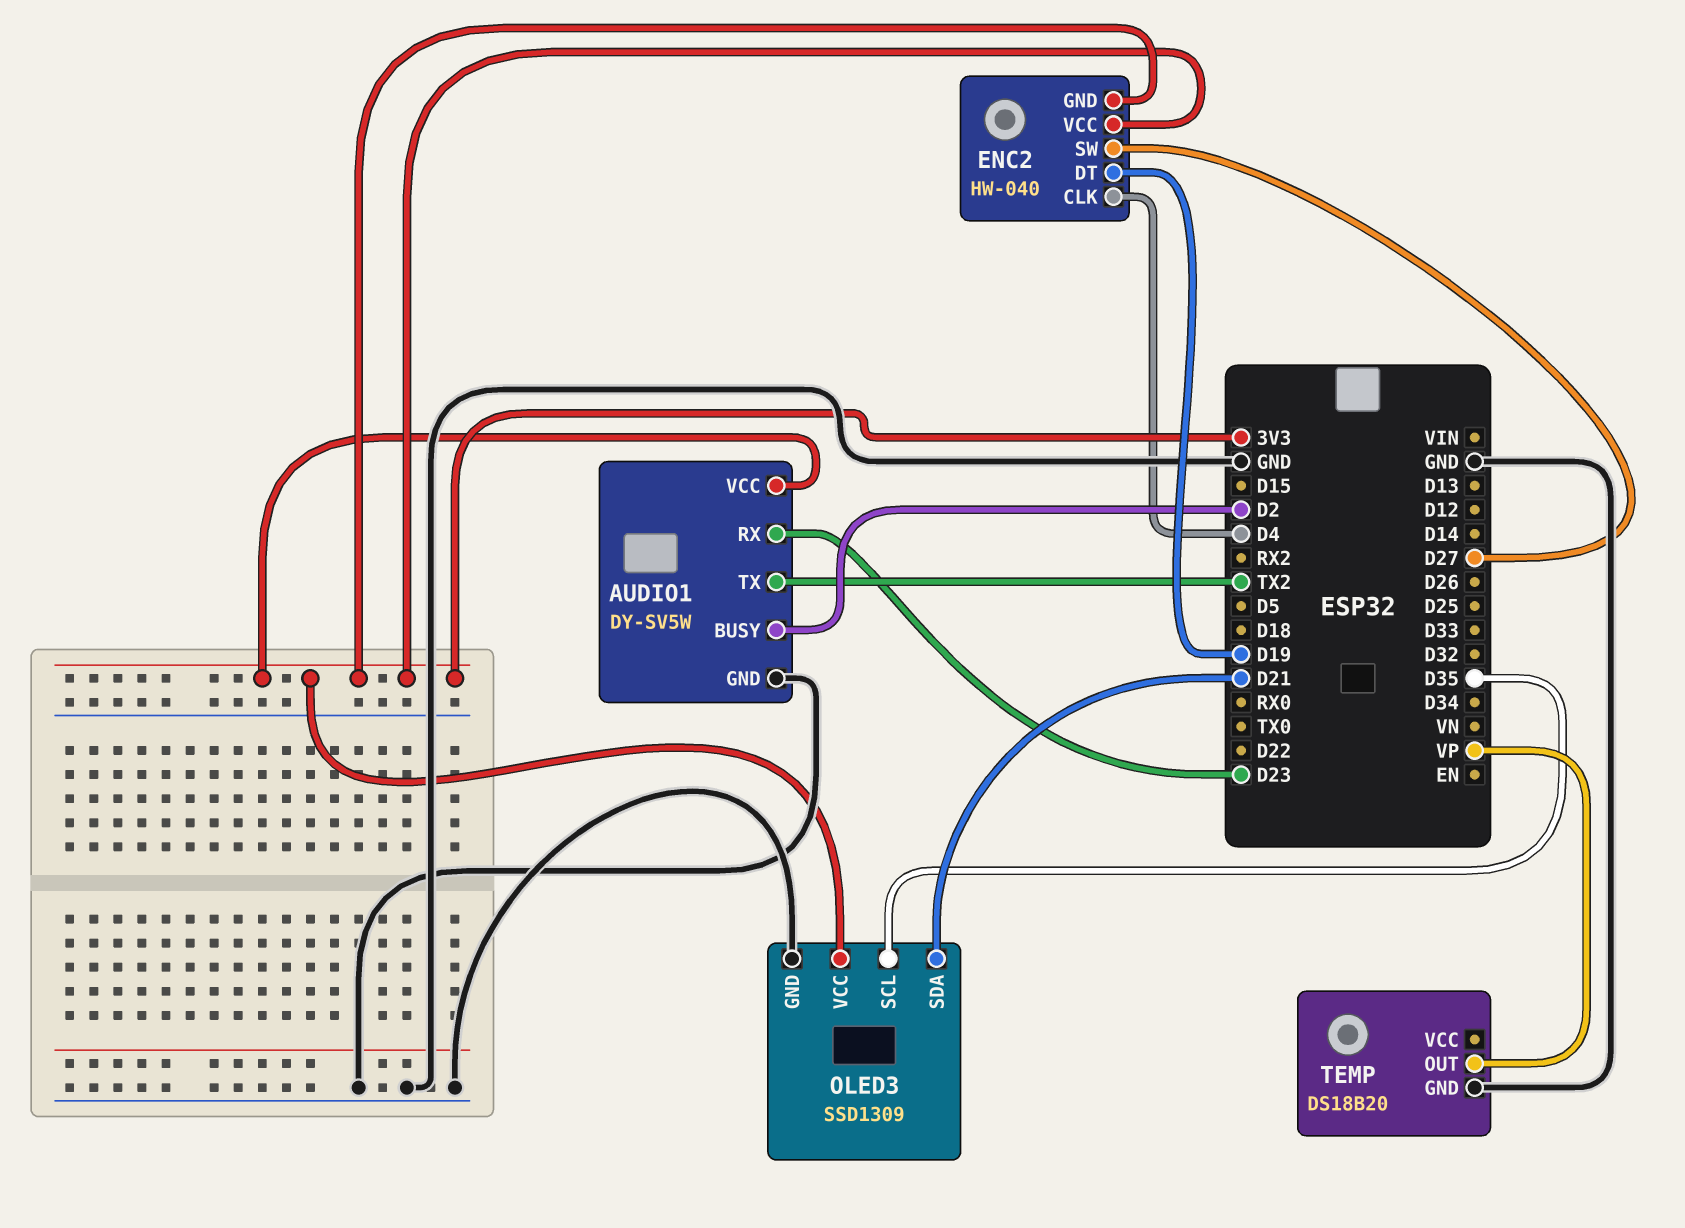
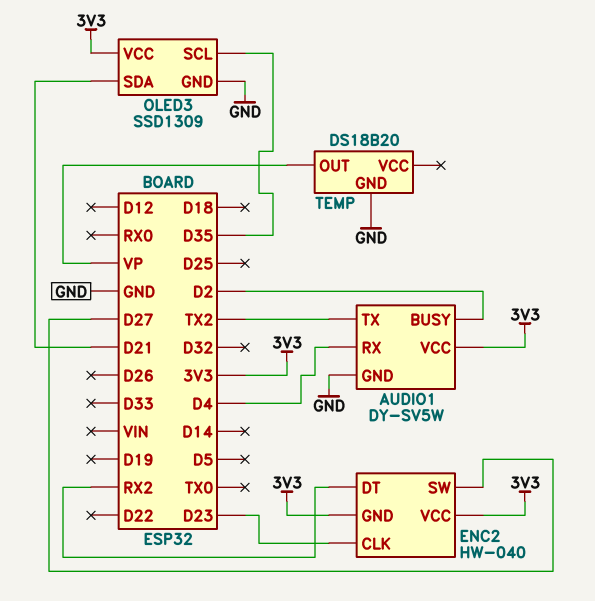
AUDIO1 pin RX: D23 -> D4
ENC2 pin CLK: D4 -> D23
ENC2 pin DT: D19 -> RX2

